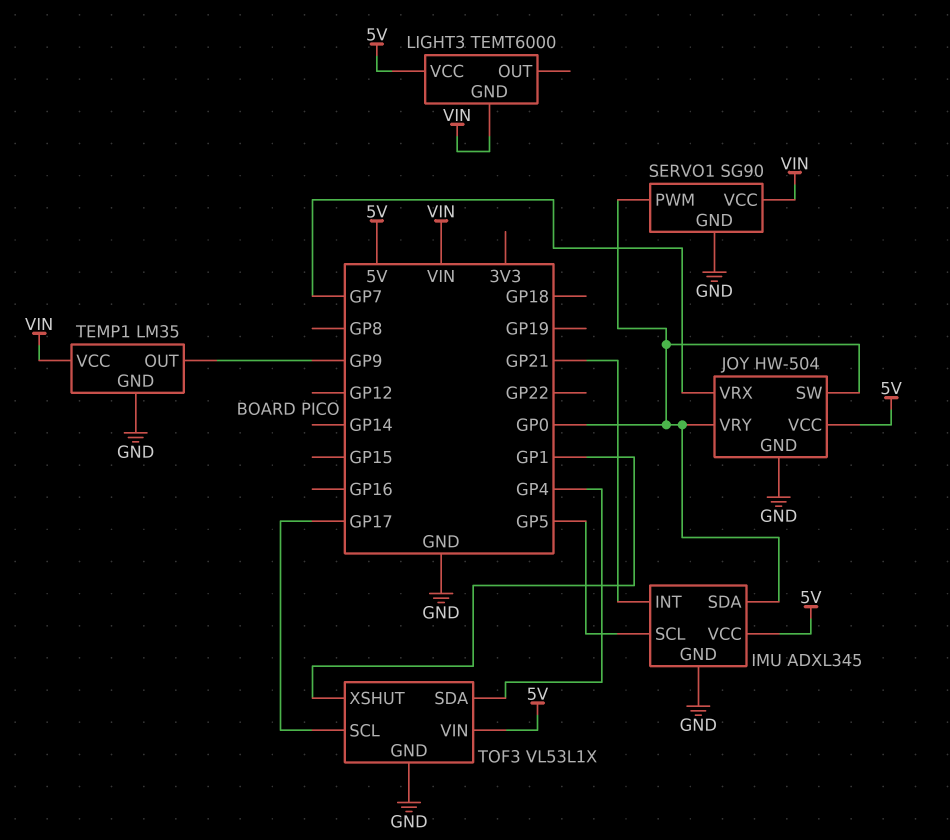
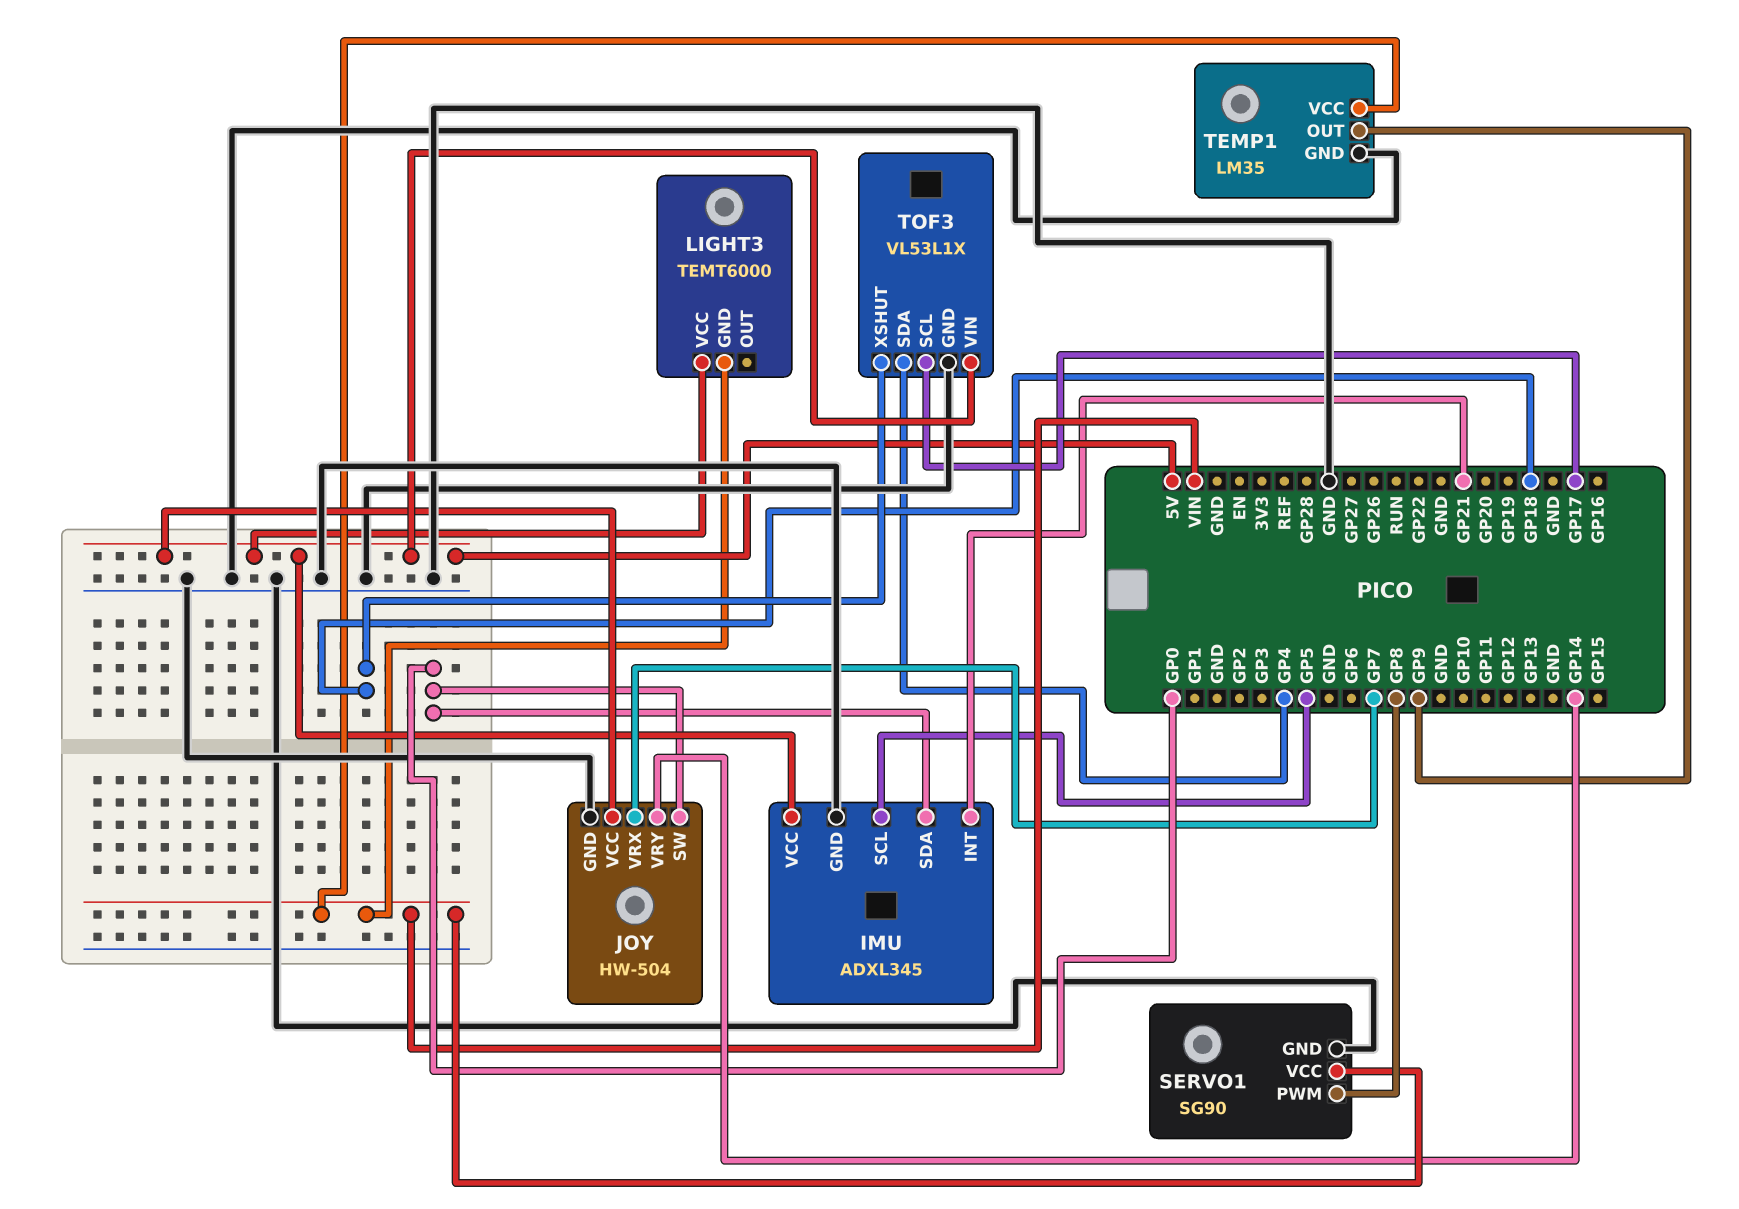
JOY pin VRY: GP0 -> GP14
SERVO1 pin PWM: GP0 -> GP8
TOF3 pin XSHUT: GP1 -> GP18

